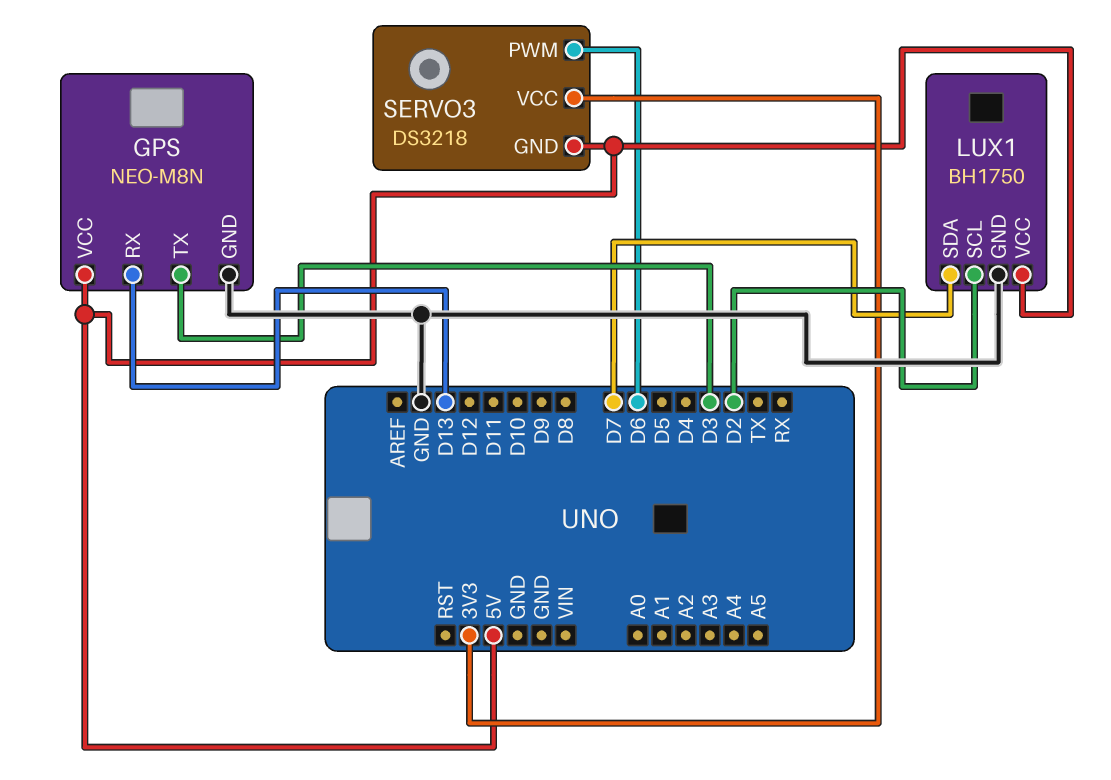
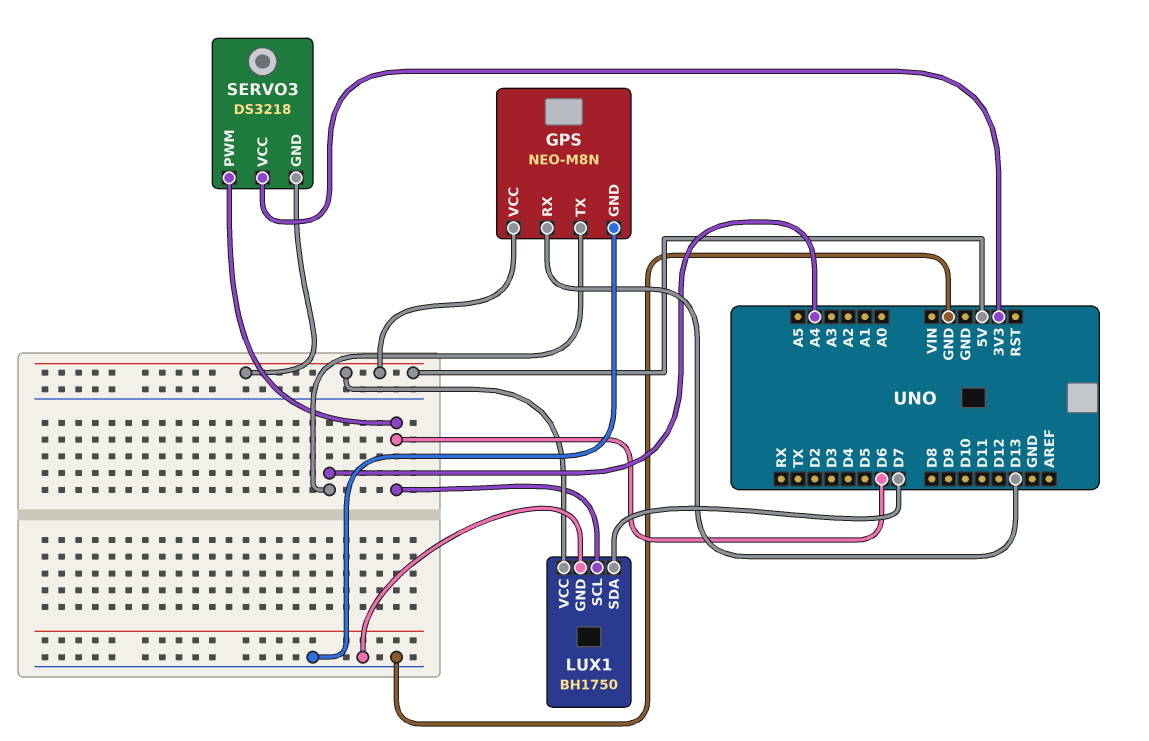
GPS pin TX: D3 -> A4
LUX1 pin SCL: D2 -> D6

